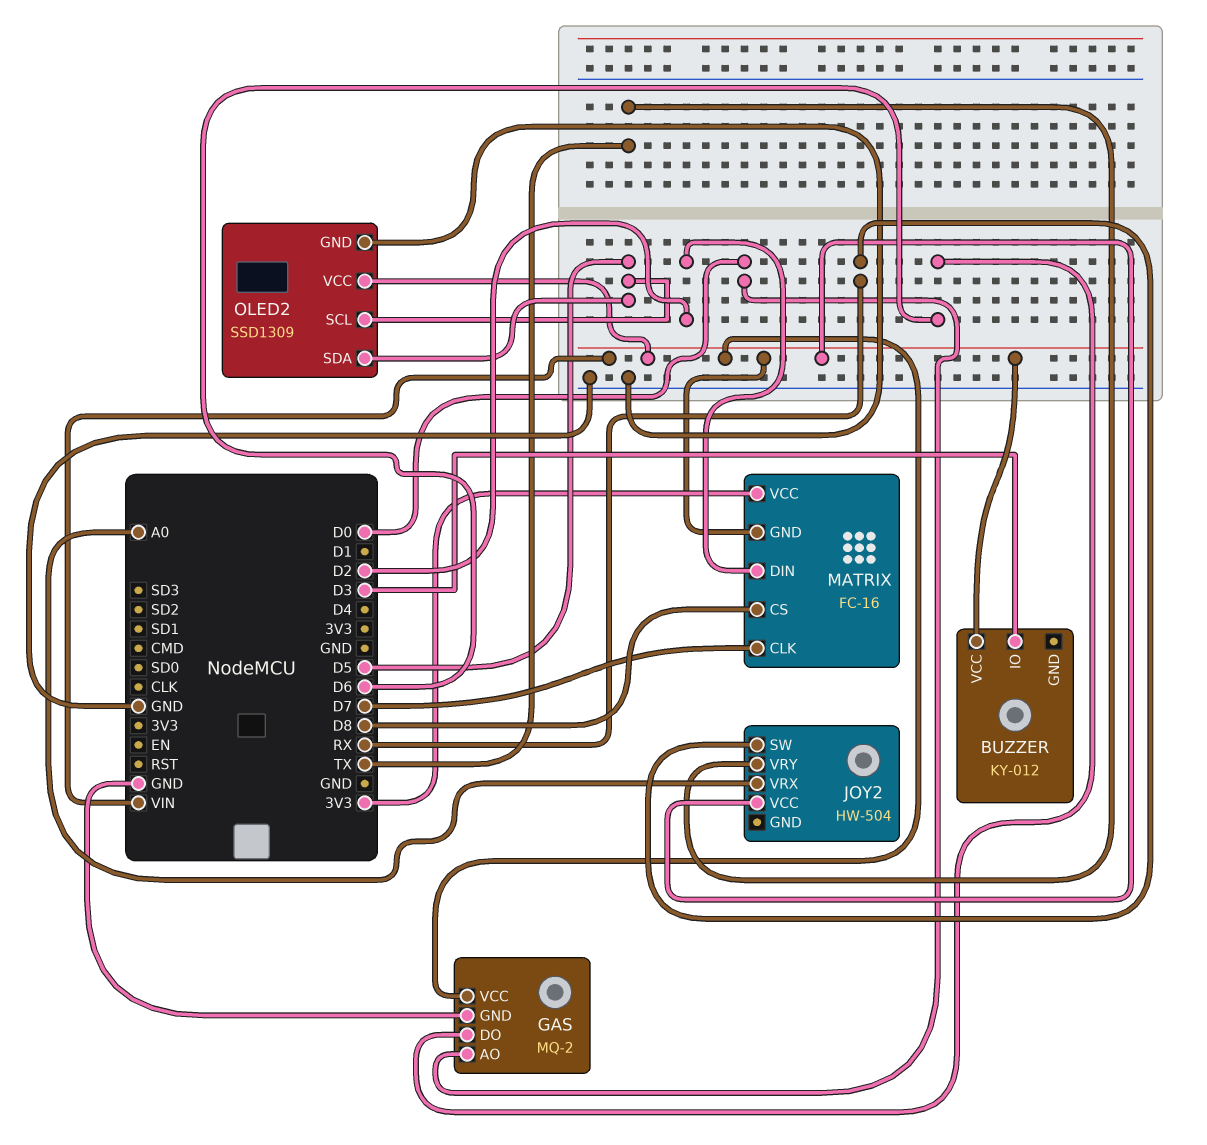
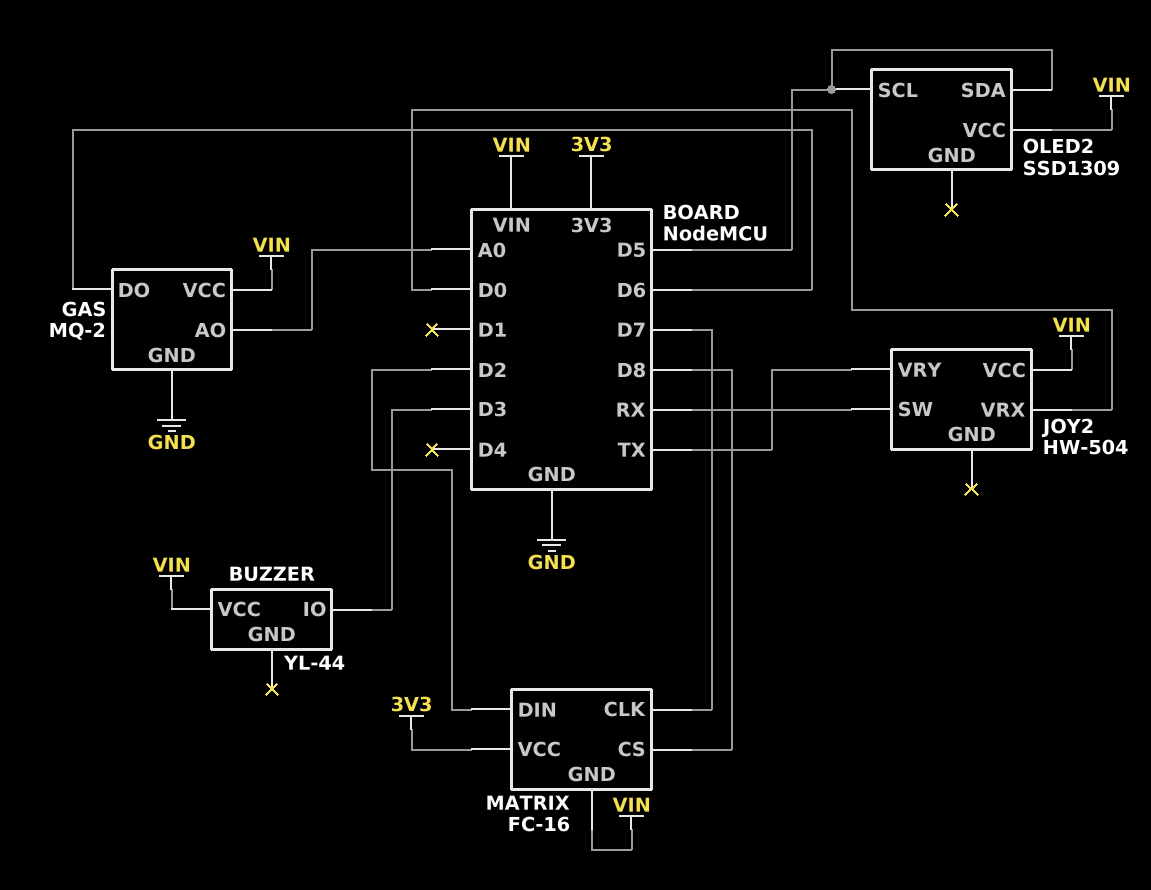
BUZZER: KY-012 -> YL-44
GAS pin AO: D0 -> A0
JOY2 pin VRX: A0 -> D0
OLED2 pin GND: GND -> none

